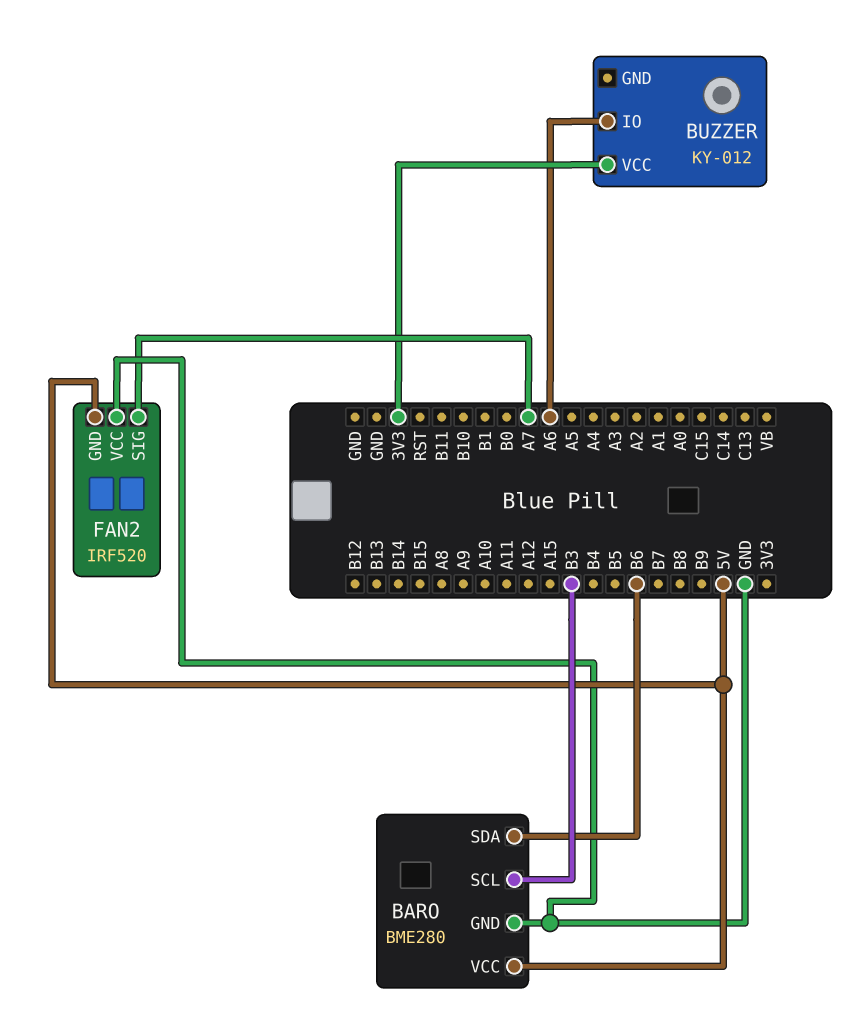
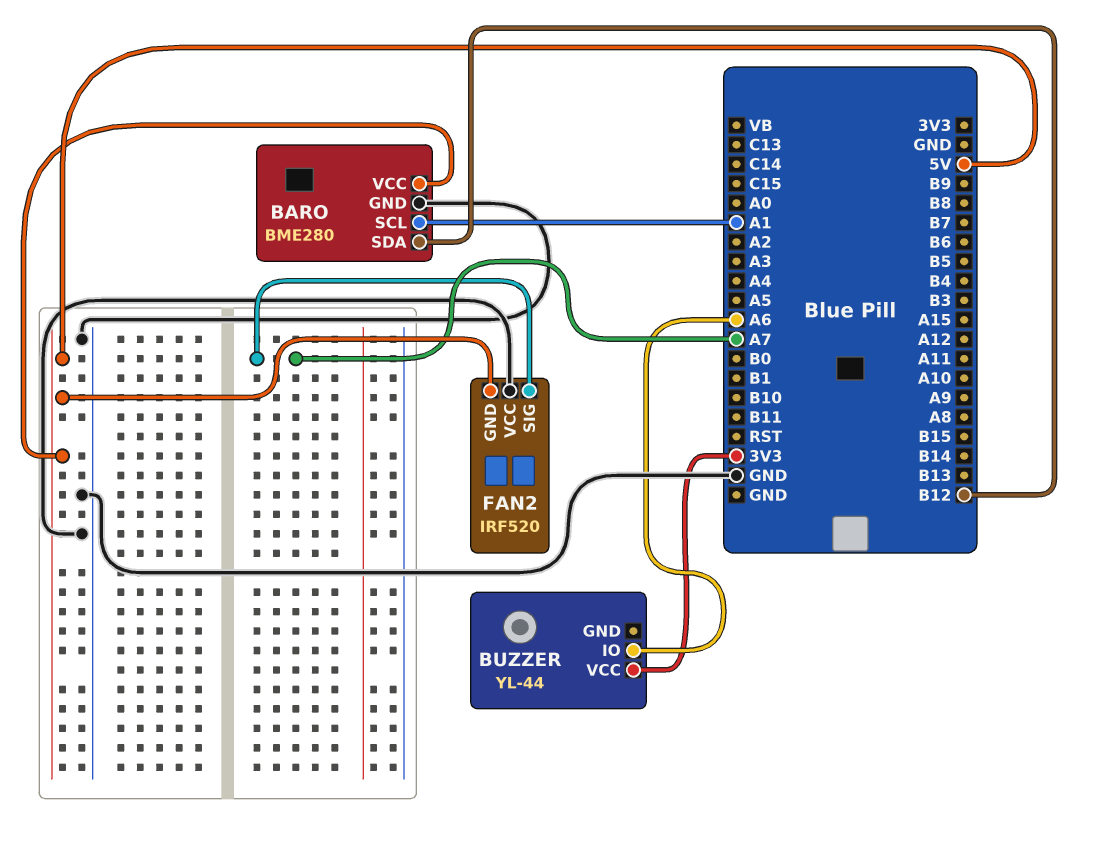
BARO pin SCL: B3 -> A1
BARO pin SDA: B6 -> B12
BUZZER: KY-012 -> YL-44

